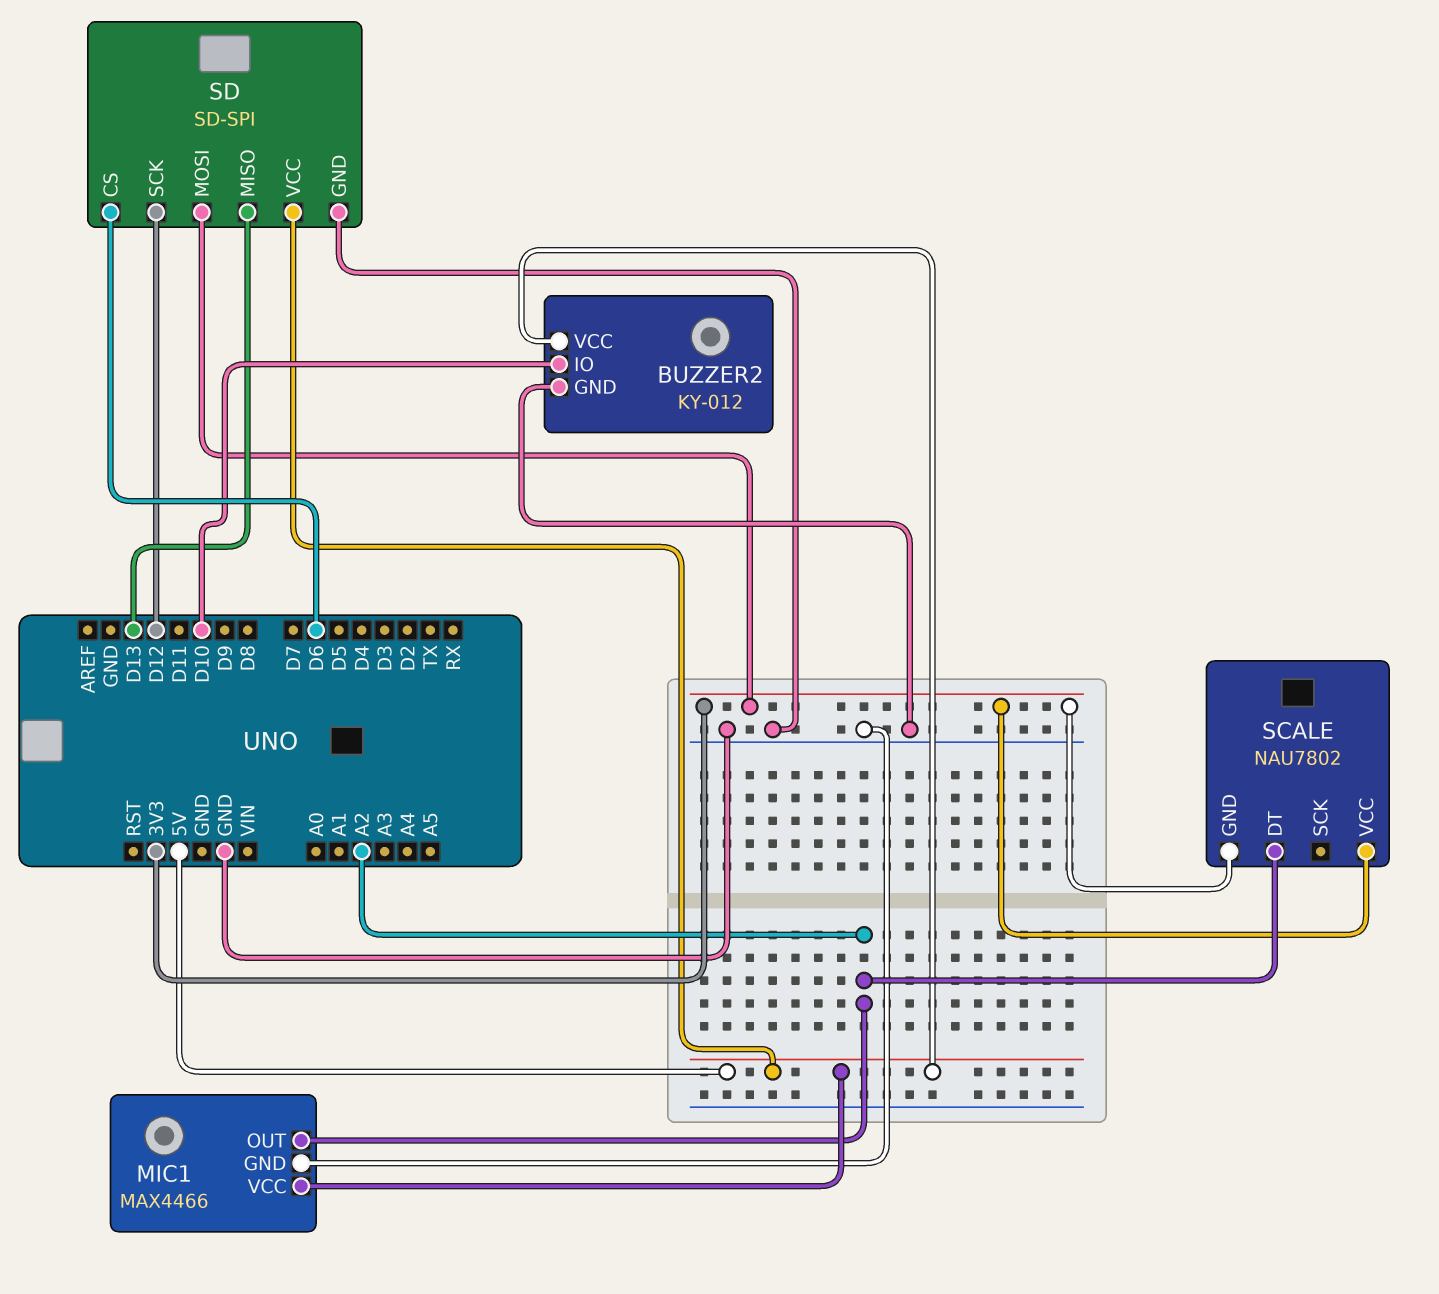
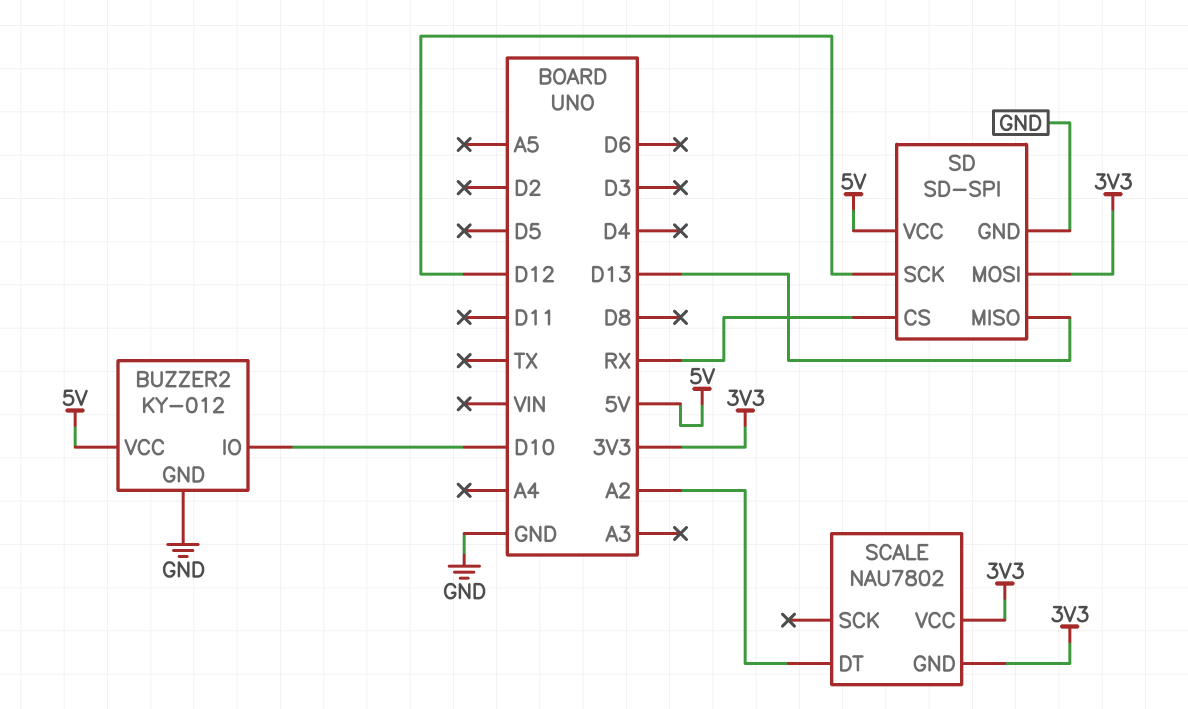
MIC1: MAX4466 -> none
MIC1 pin GND: GND -> none
MIC1 pin OUT: A2 -> none
MIC1 pin VCC: 5V -> none
SD pin CS: D6 -> RX

